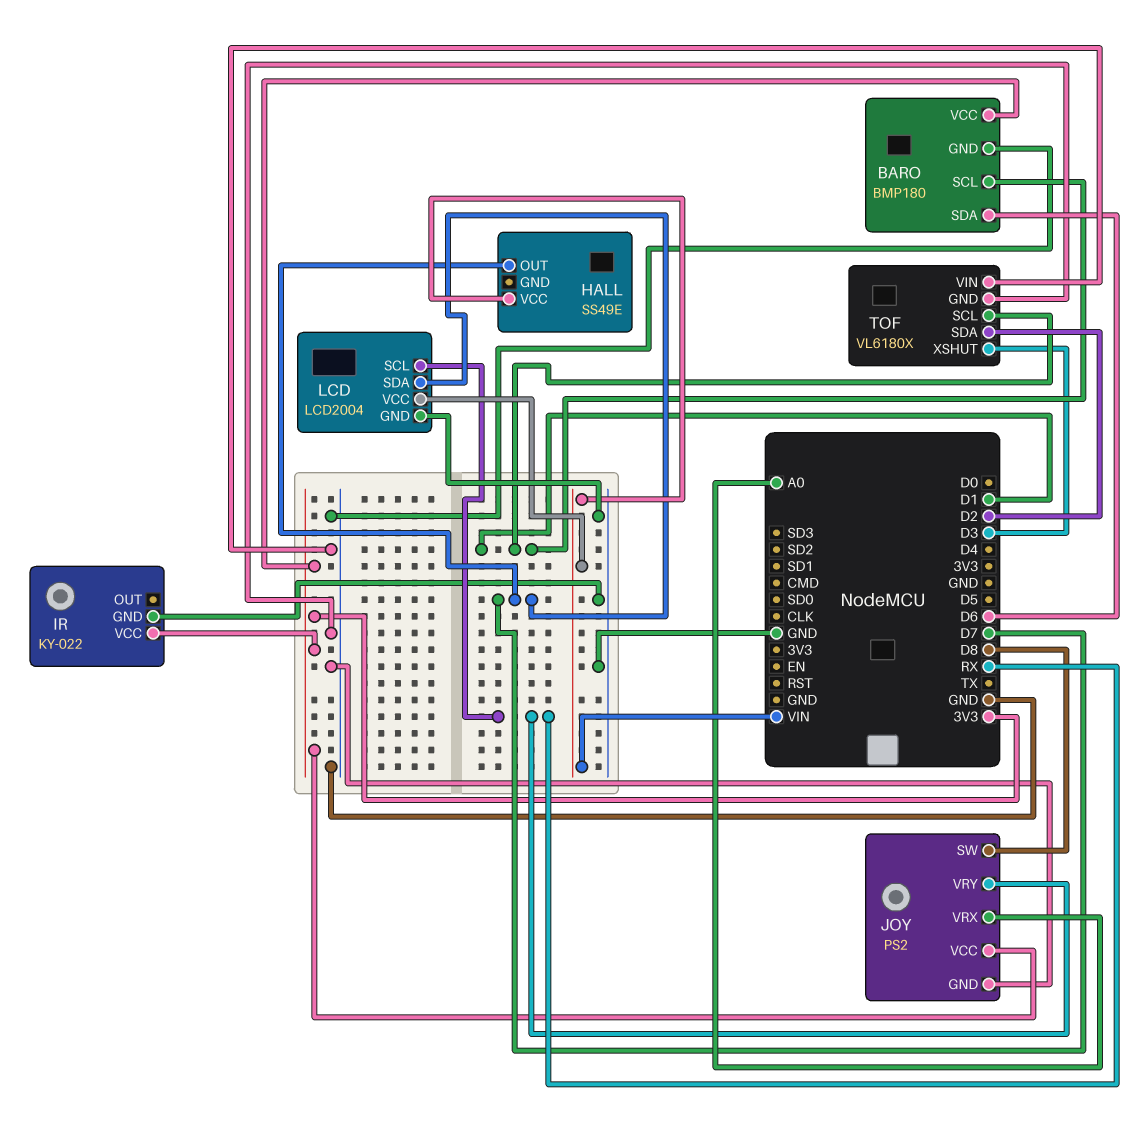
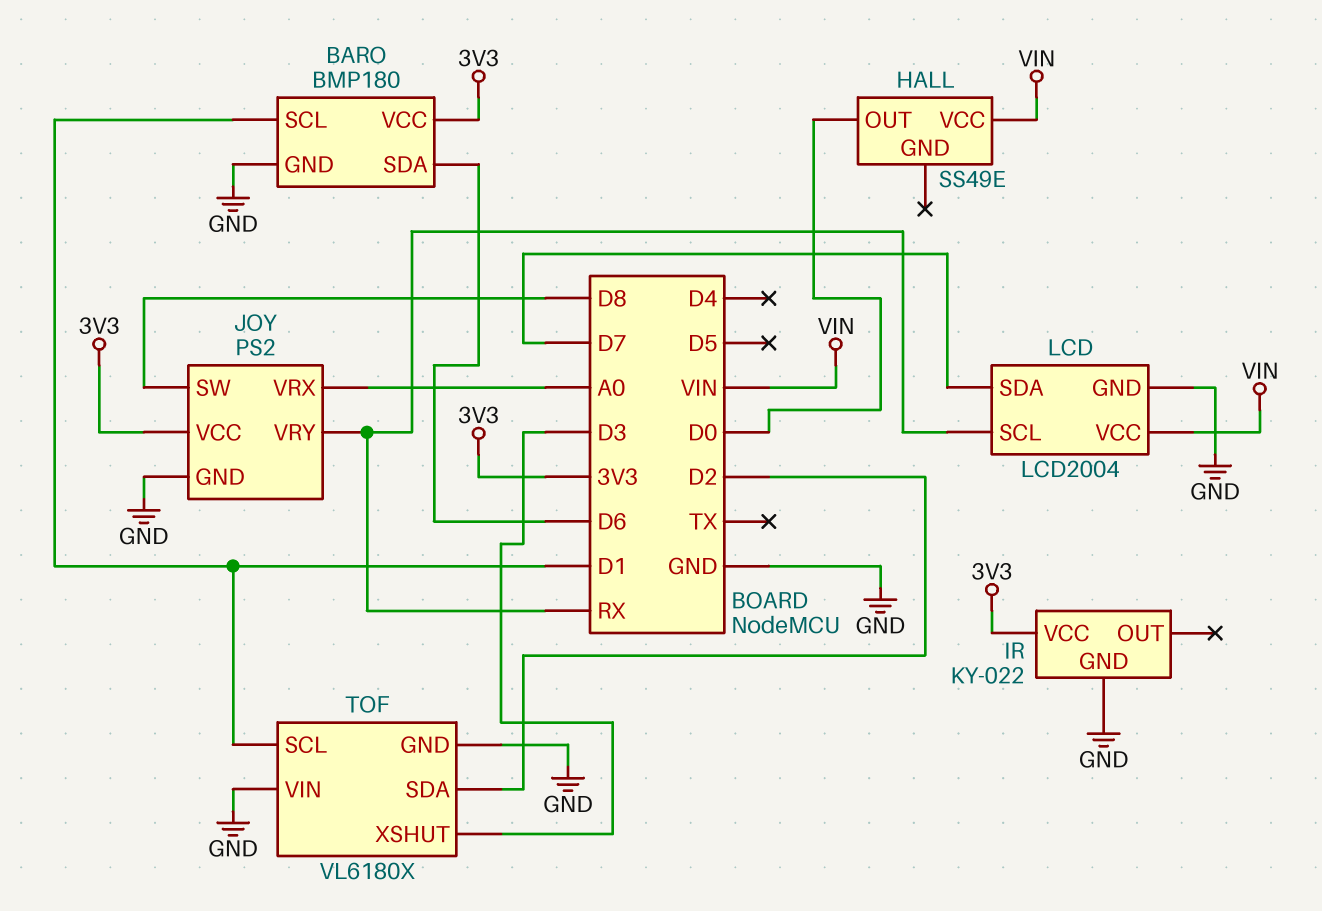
HALL pin OUT: D7 -> D0

